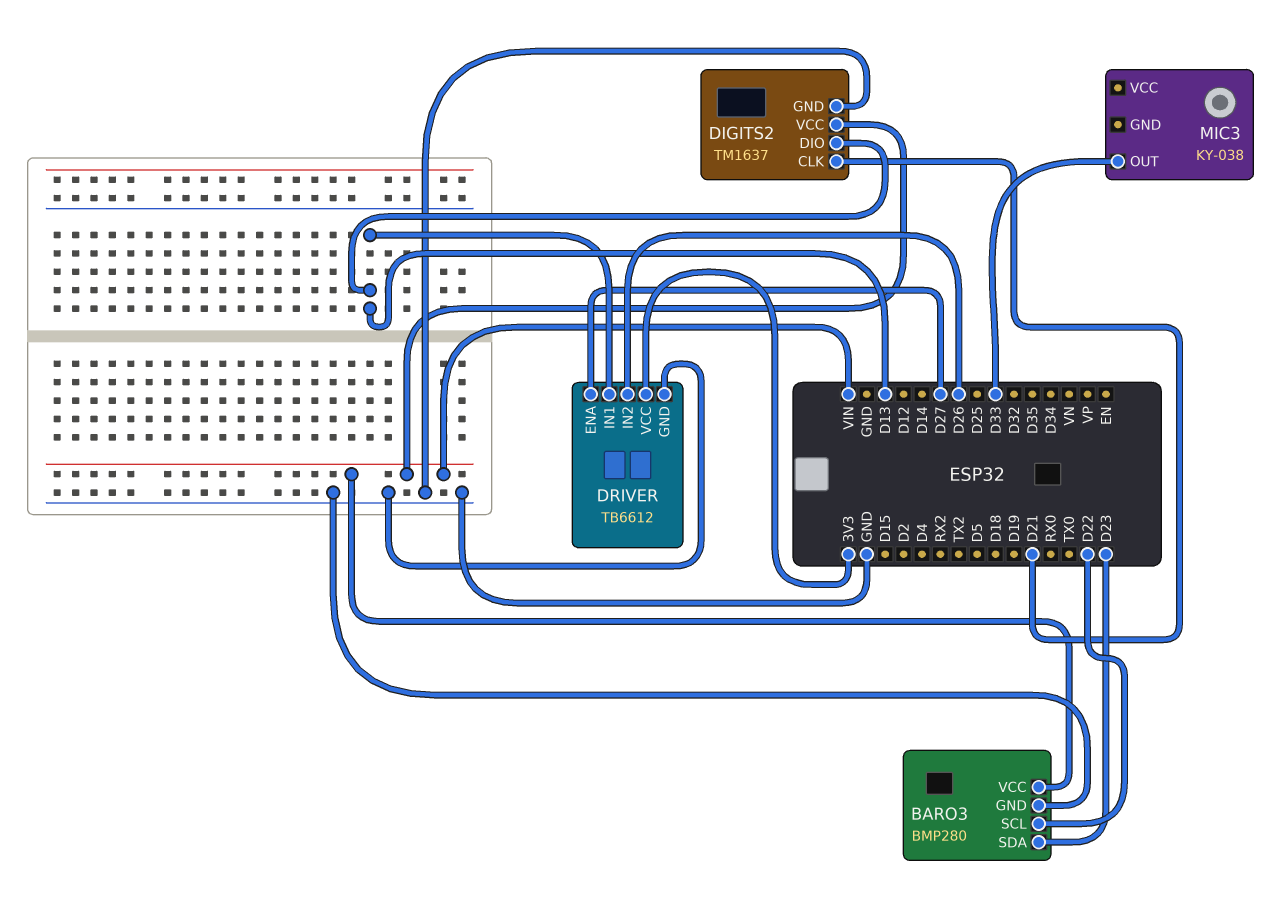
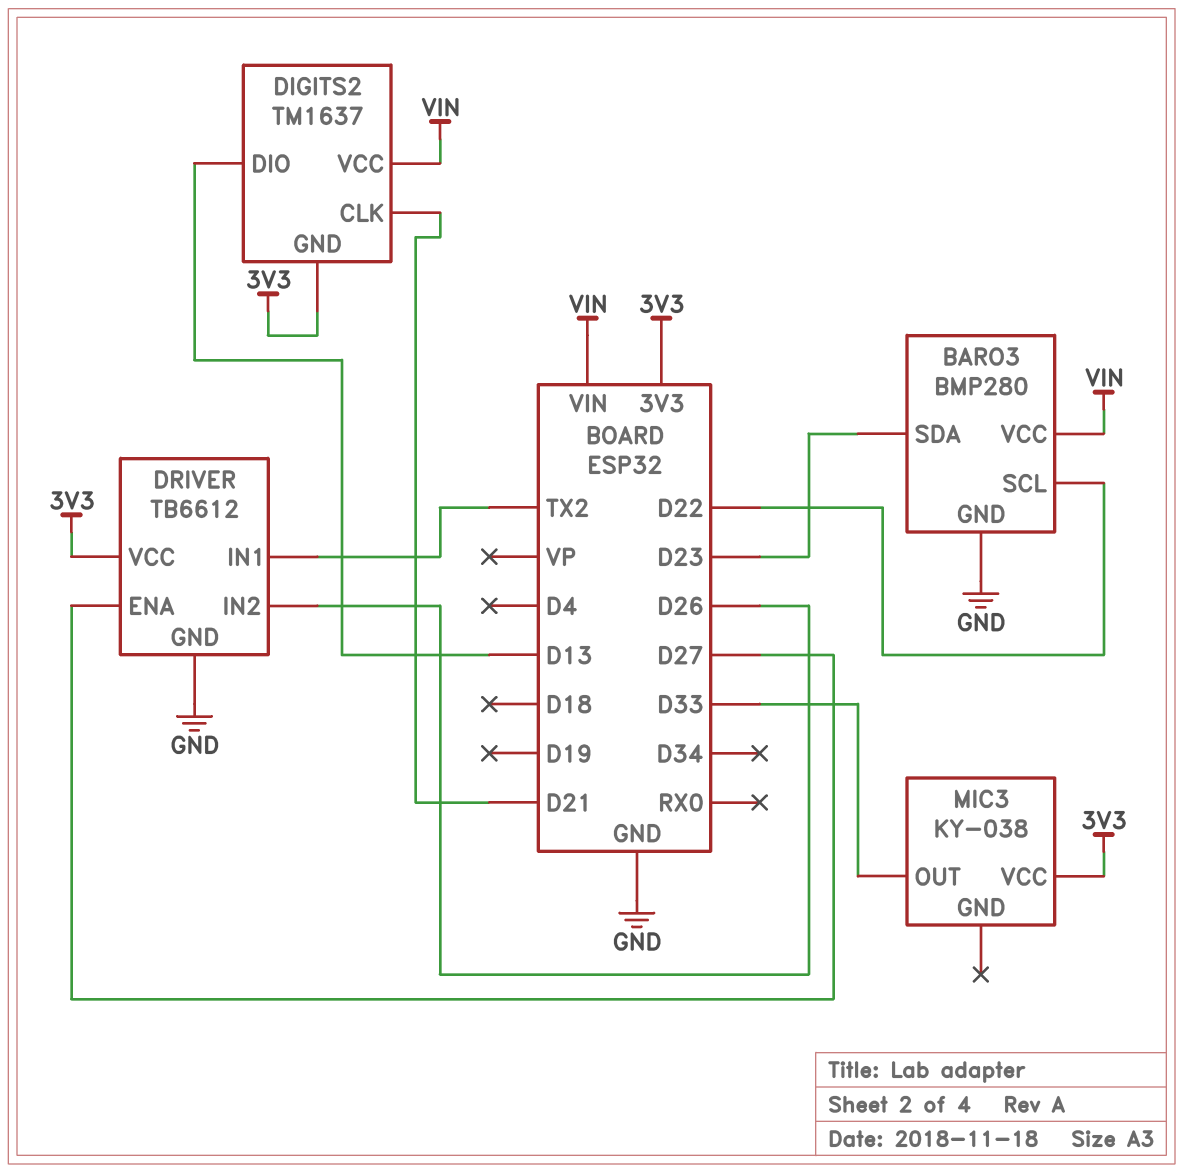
DIGITS2 pin GND: GND -> 3V3
DRIVER pin IN1: D13 -> TX2
MIC3 pin VCC: none -> 3V3

